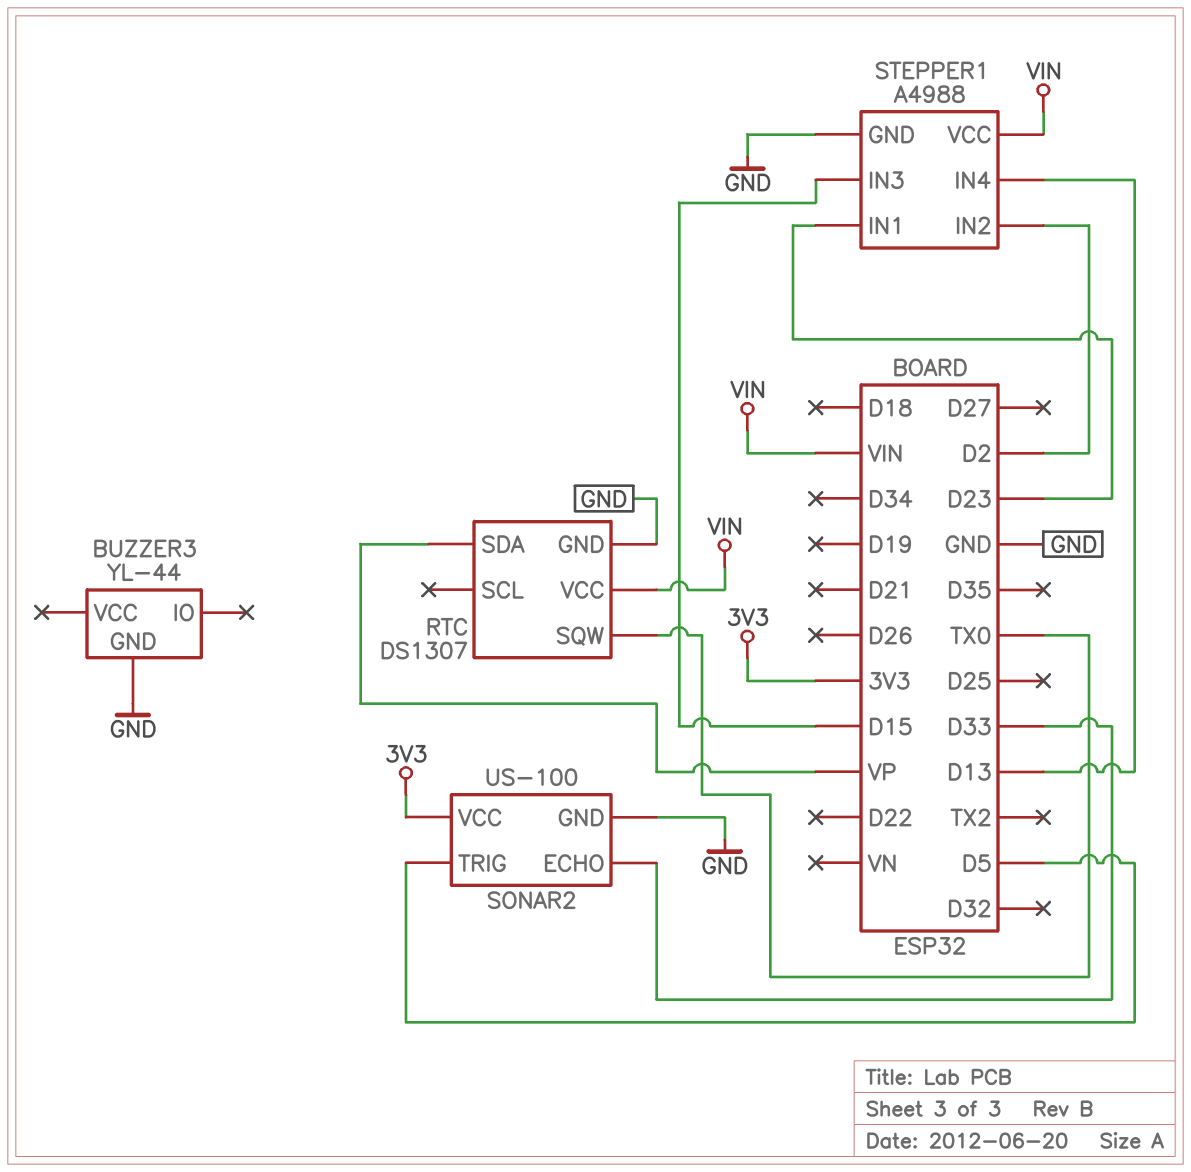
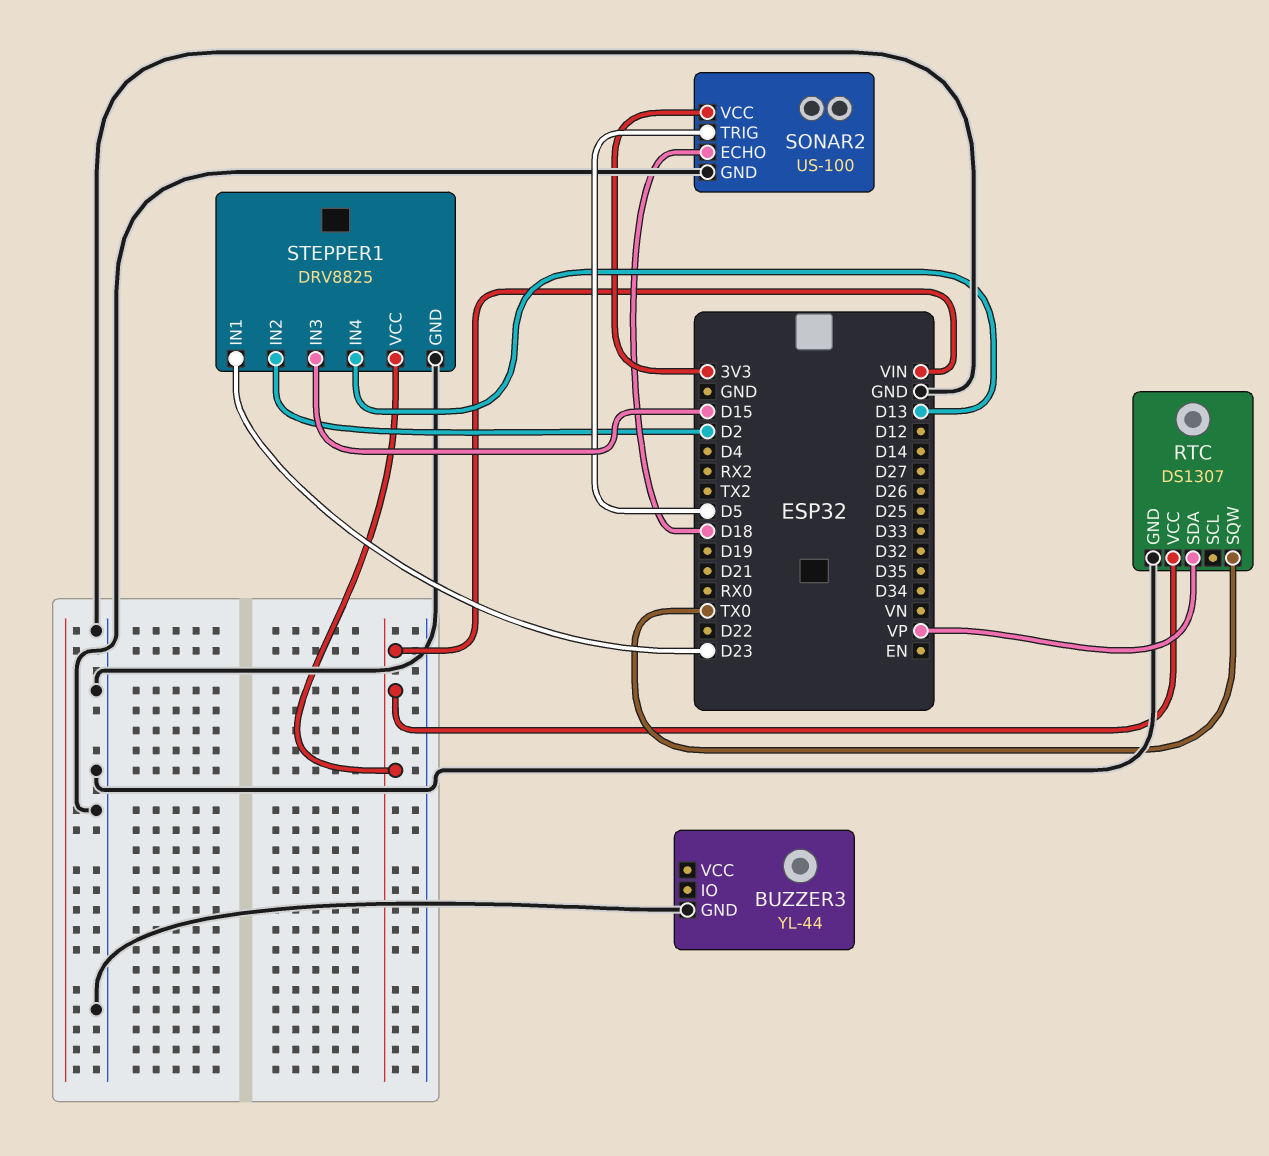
SONAR2 pin ECHO: D33 -> D18
STEPPER1: A4988 -> DRV8825

